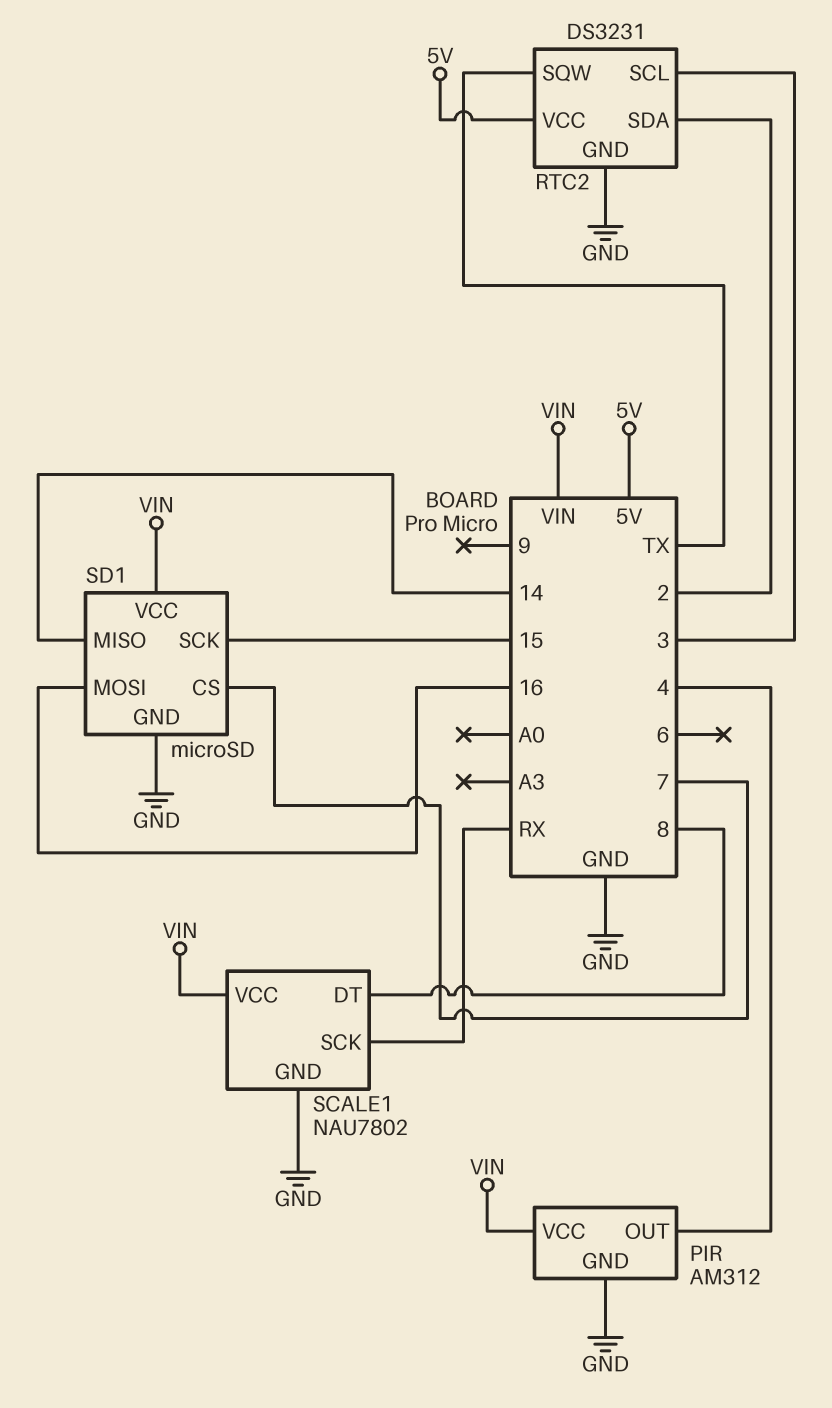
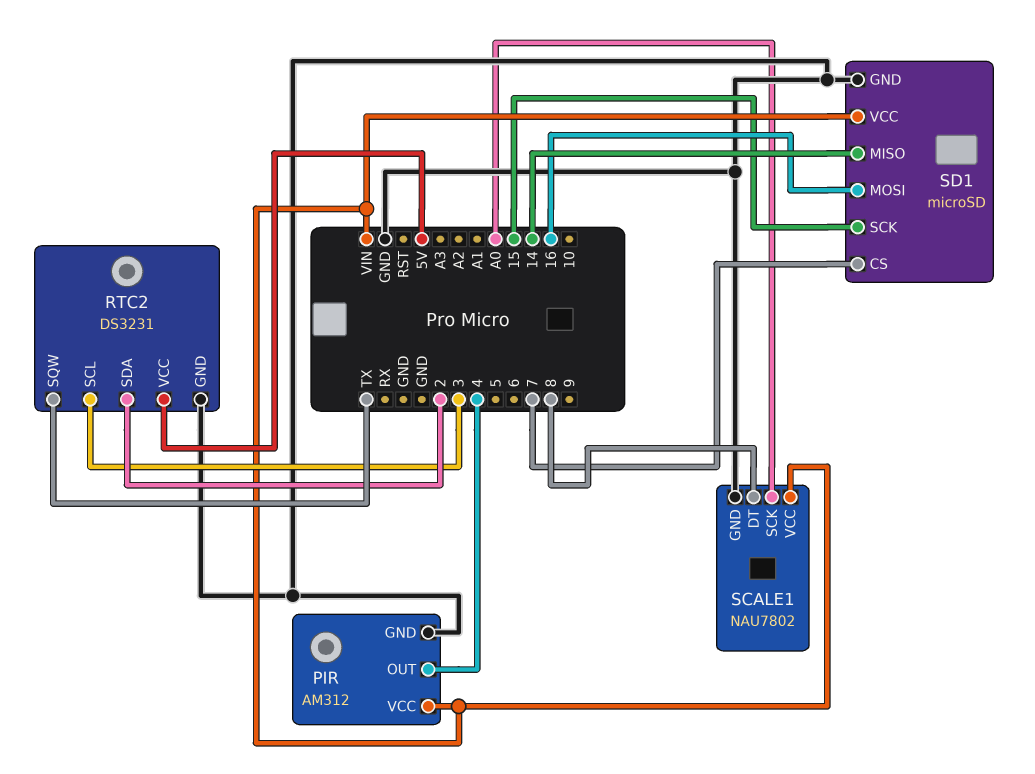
SCALE1 pin SCK: RX -> A0

